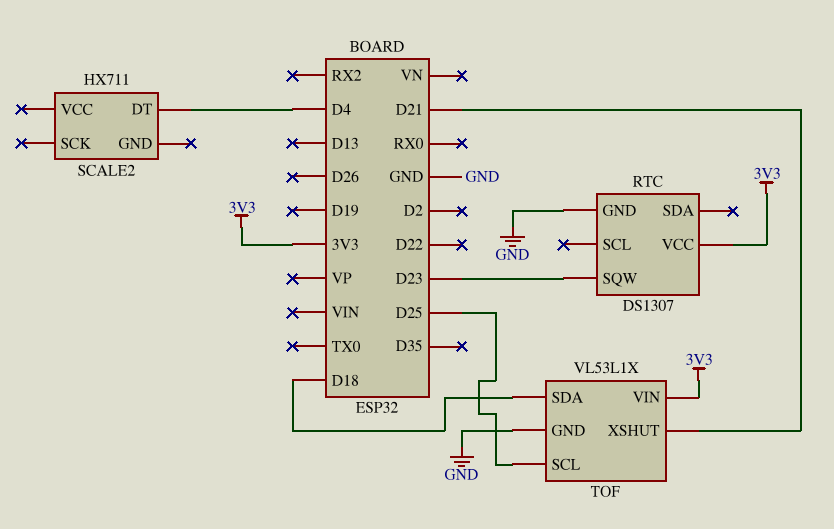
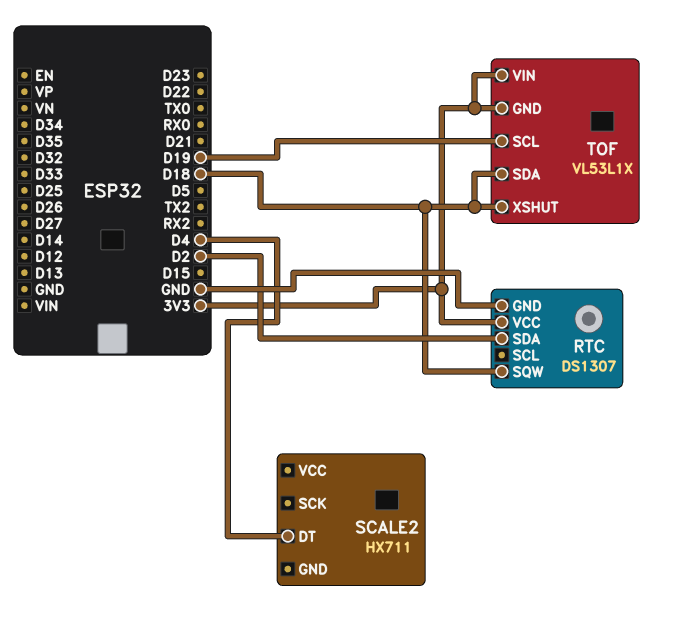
RTC pin SDA: none -> D2
RTC pin SQW: D23 -> D18
TOF pin GND: GND -> 3V3
TOF pin SCL: D25 -> D19
TOF pin XSHUT: D21 -> D18

